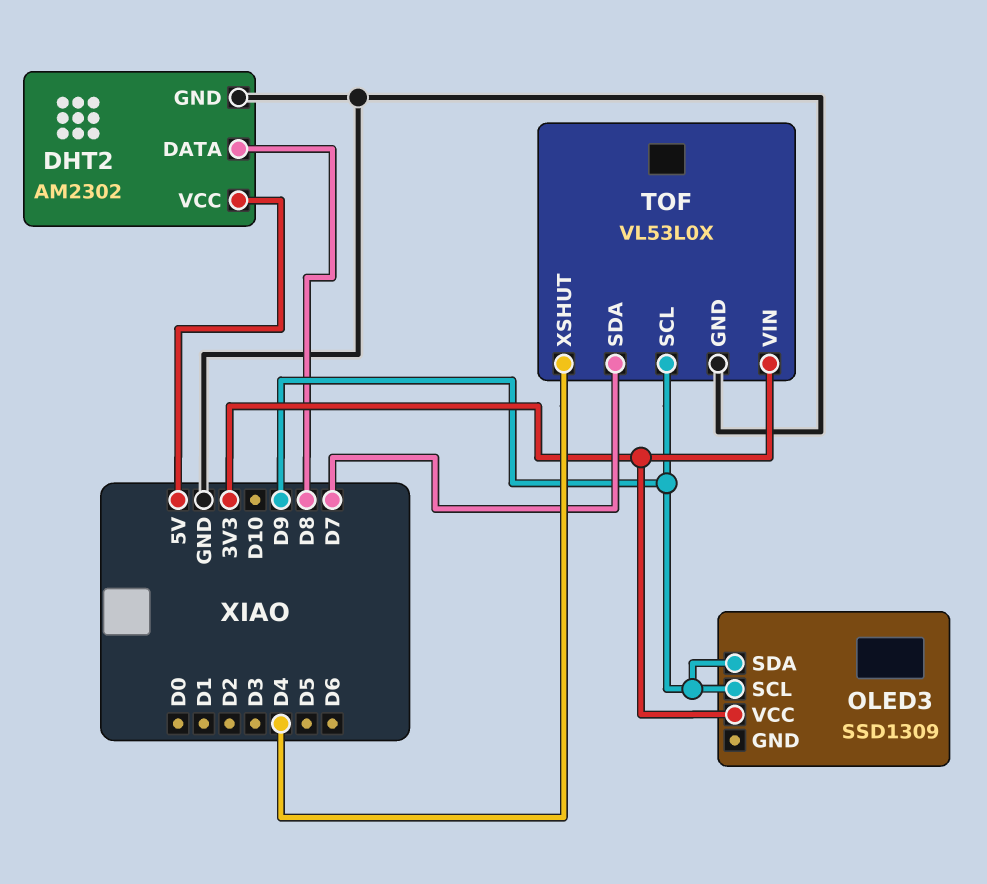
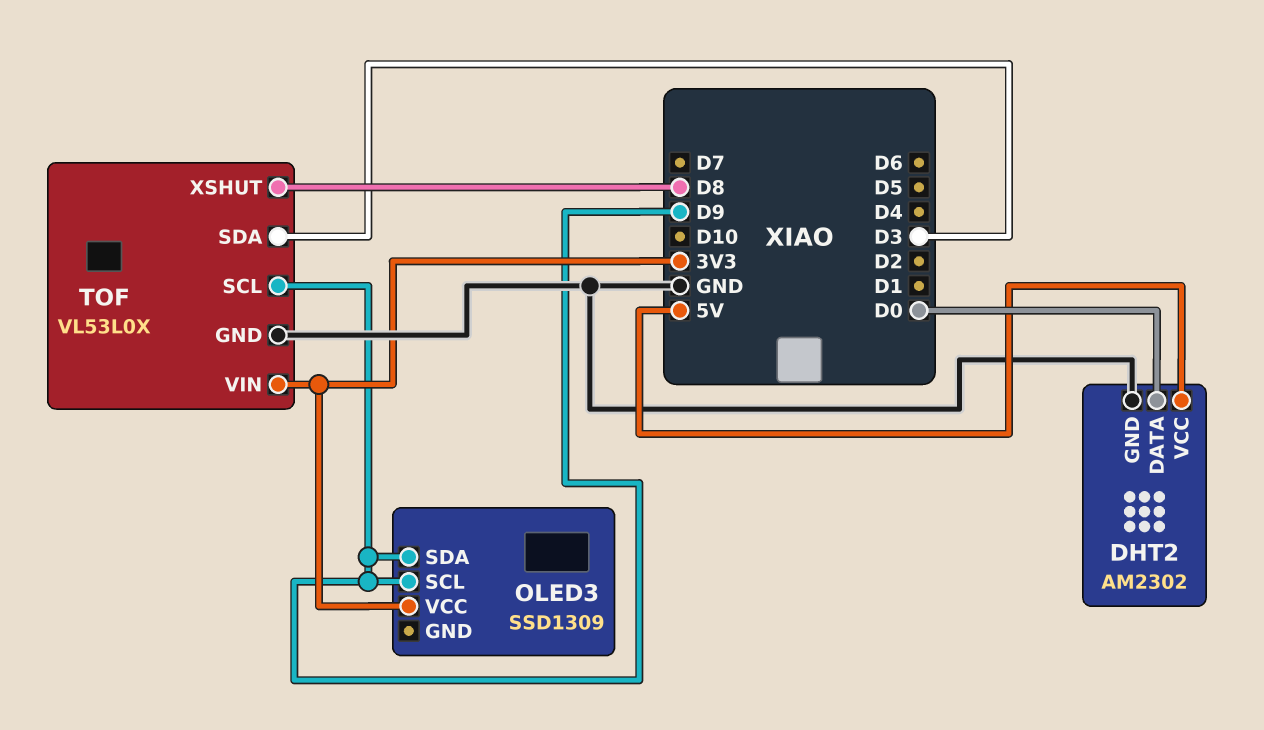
DHT2 pin DATA: D8 -> D0
TOF pin SDA: D7 -> D3
TOF pin XSHUT: D4 -> D8

